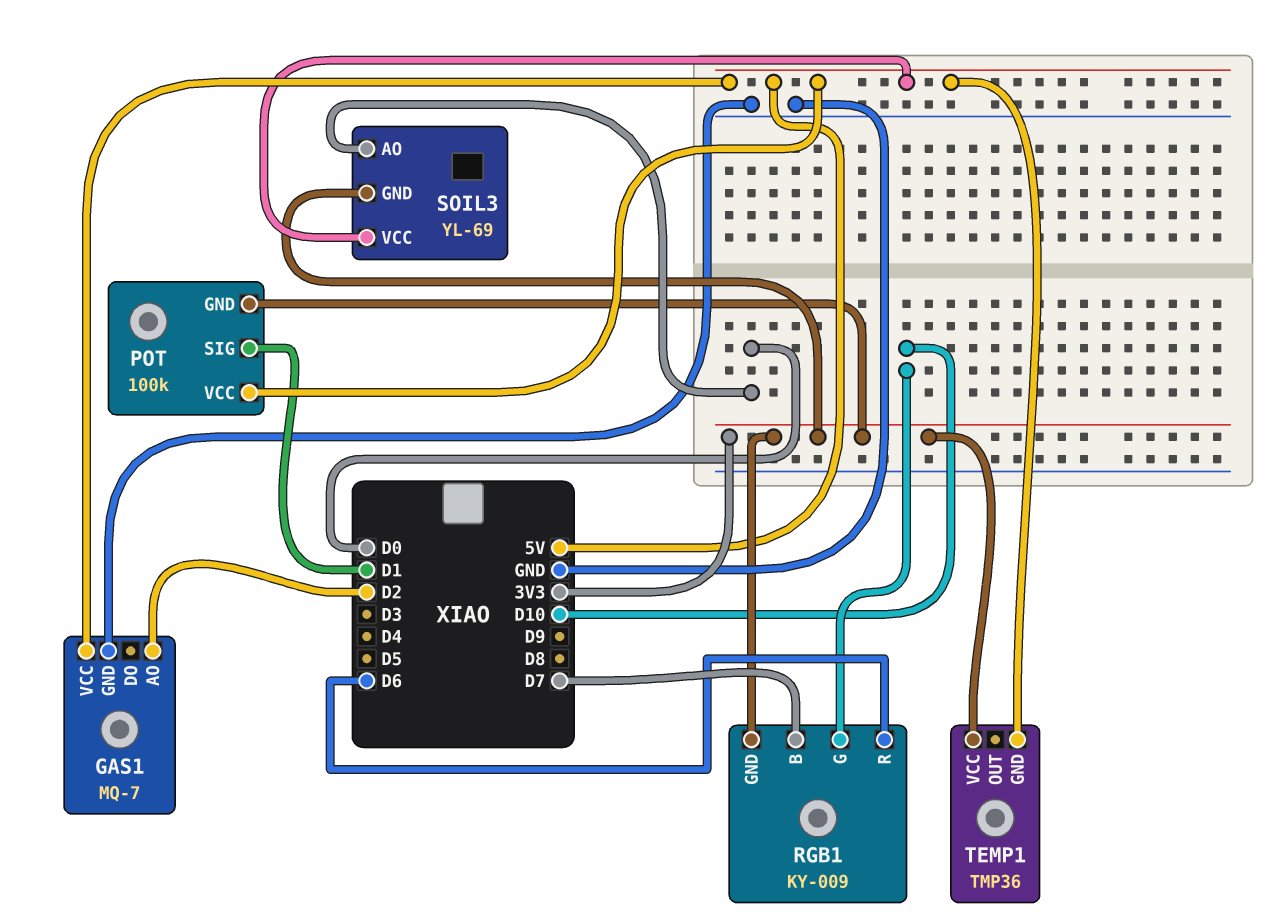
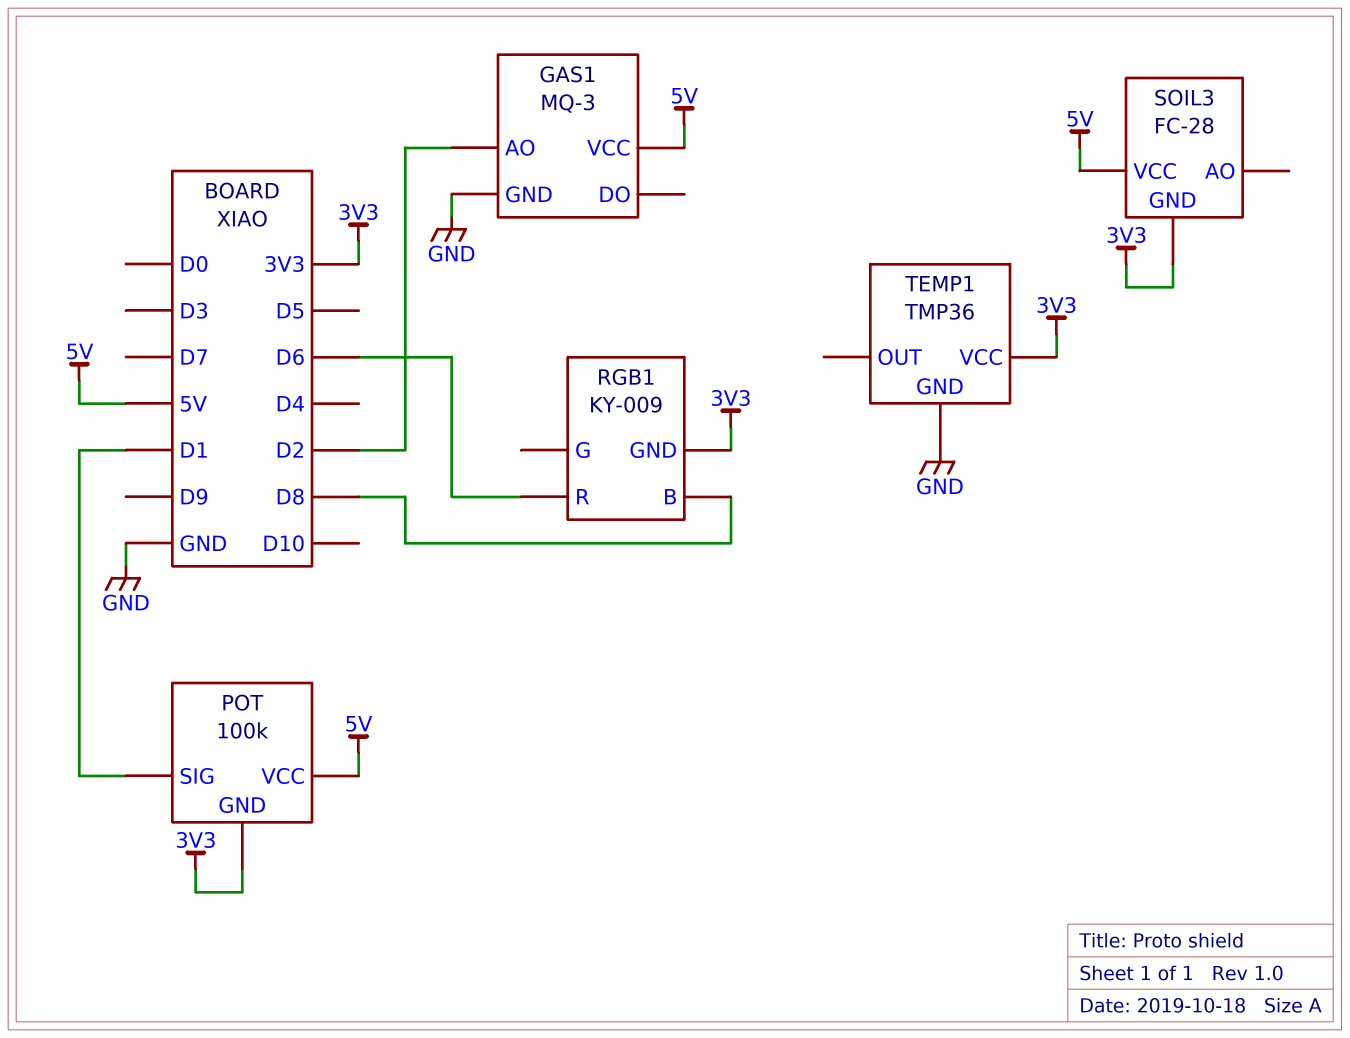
GAS1: MQ-7 -> MQ-3
RGB1 pin B: D7 -> D8
RGB1 pin G: D10 -> none
SOIL3: YL-69 -> FC-28
SOIL3 pin AO: D0 -> none
TEMP1 pin GND: 5V -> GND

